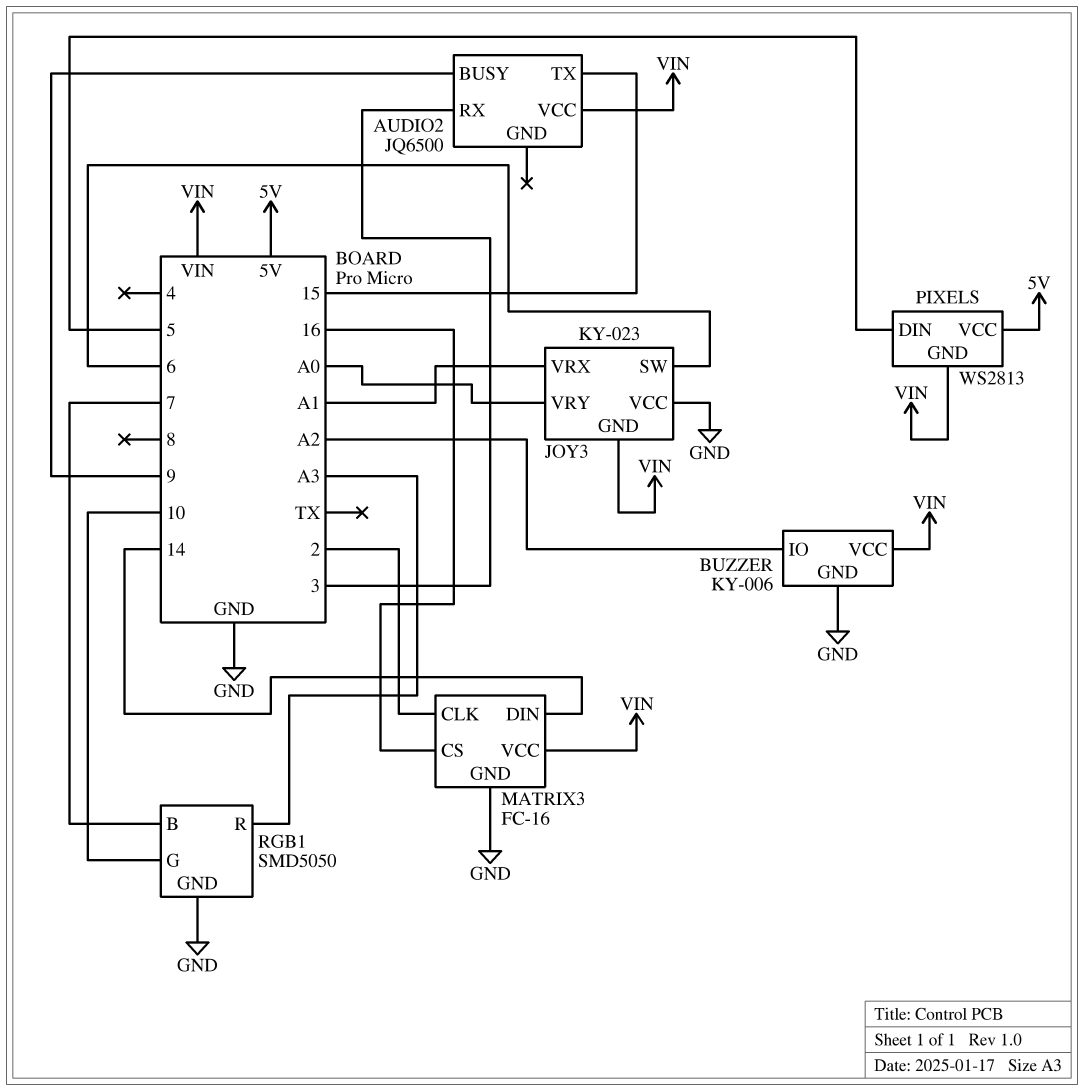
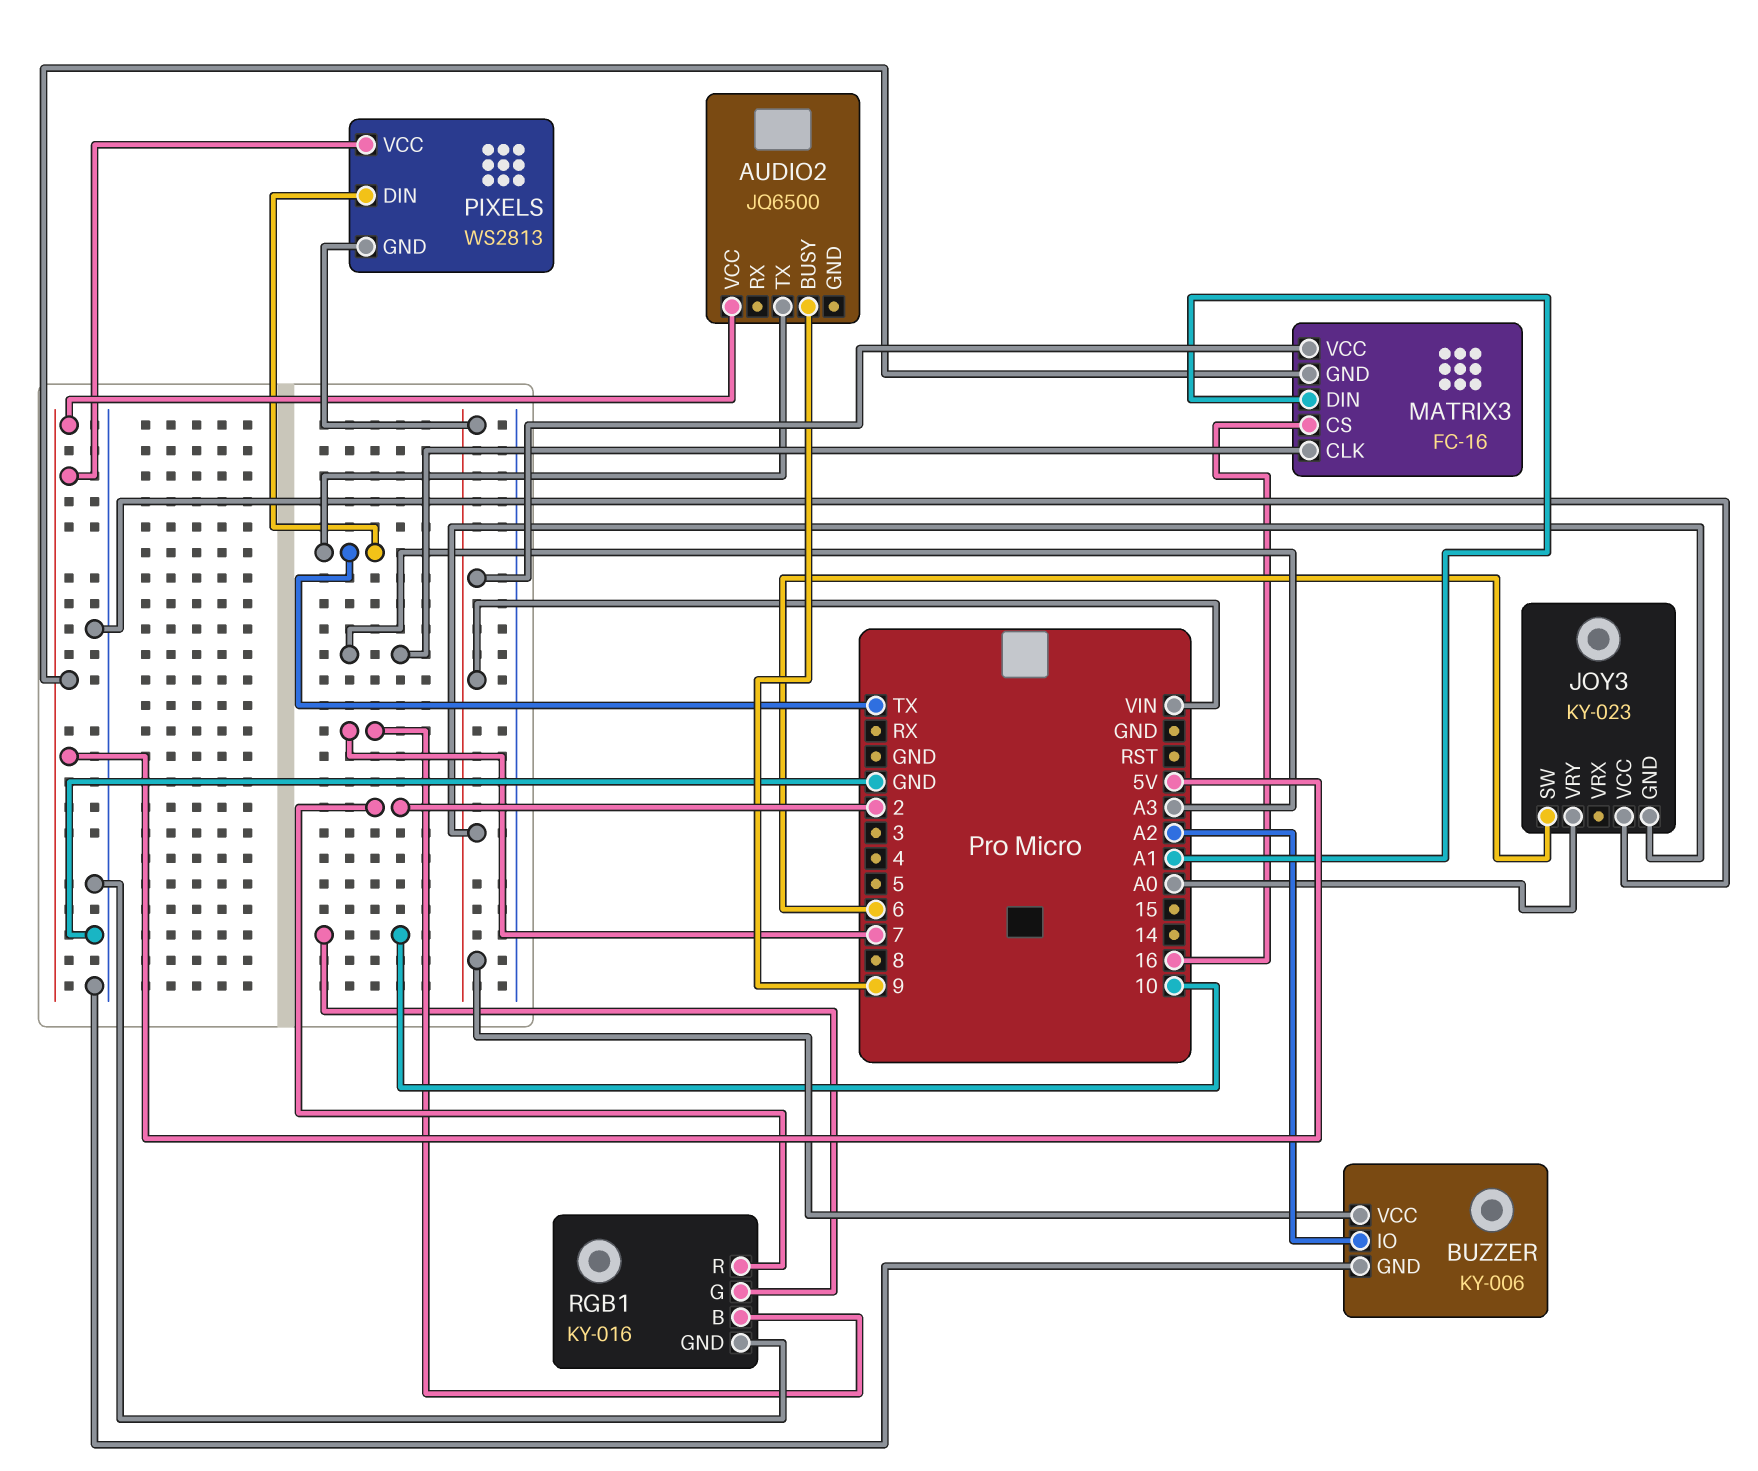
AUDIO2 pin RX: 3 -> none
AUDIO2 pin TX: 15 -> TX
AUDIO2 pin VCC: VIN -> 5V
JOY3 pin VRX: A1 -> none
MATRIX3 pin CLK: 2 -> A3
MATRIX3 pin DIN: 14 -> A1
MATRIX3 pin GND: GND -> 5V
PIXELS pin DIN: 5 -> TX
RGB1: SMD5050 -> KY-016
RGB1 pin R: A3 -> 2

